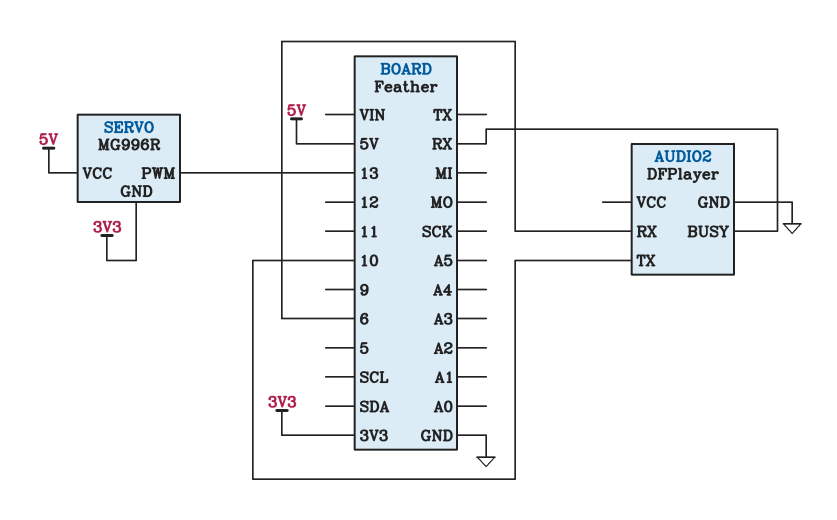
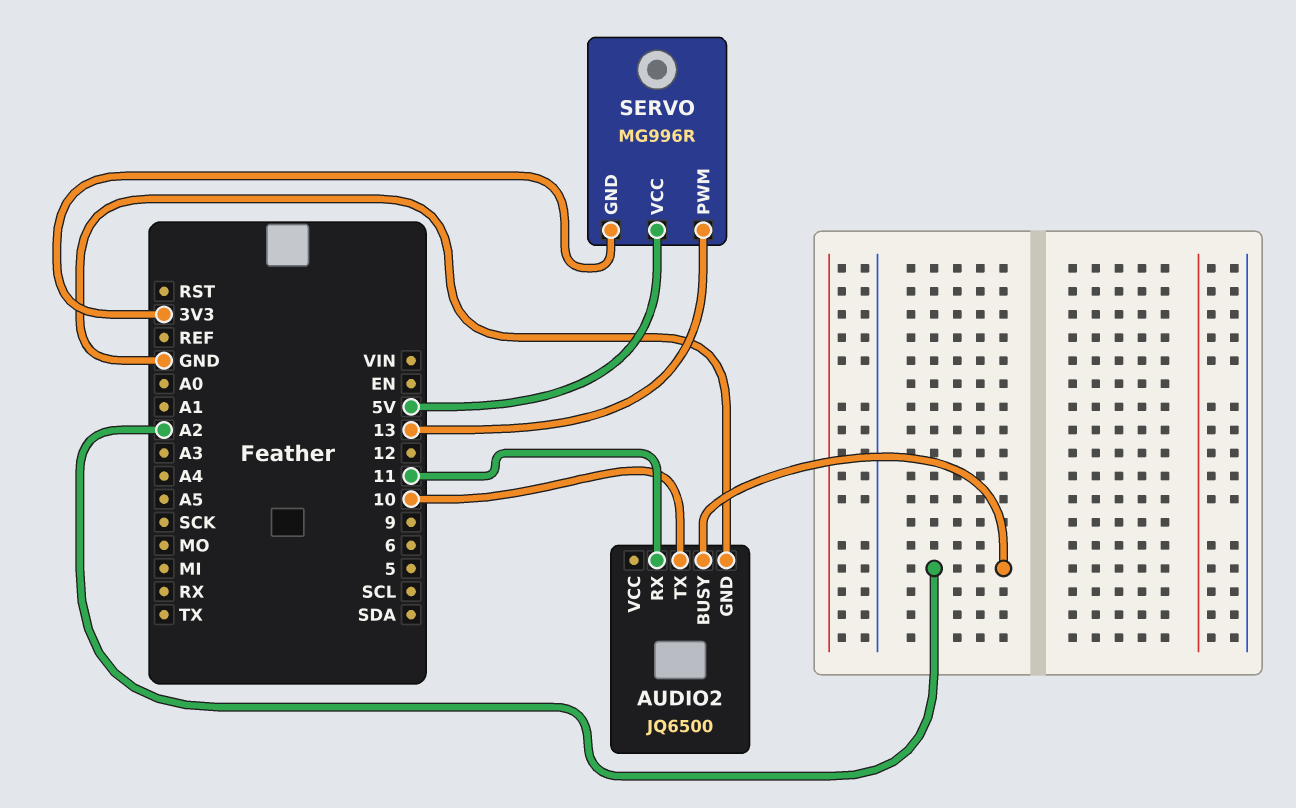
AUDIO2: DFPlayer -> JQ6500
AUDIO2 pin BUSY: RX -> A2
AUDIO2 pin RX: 6 -> 11

